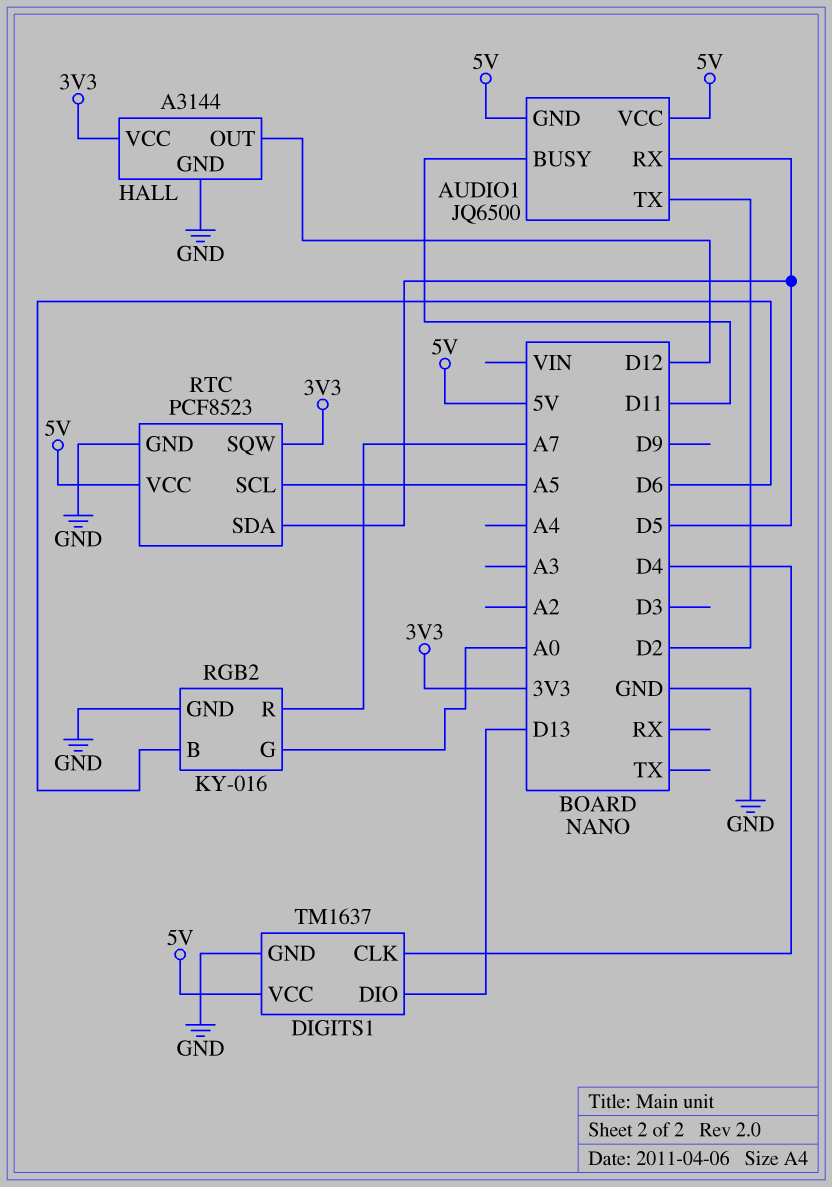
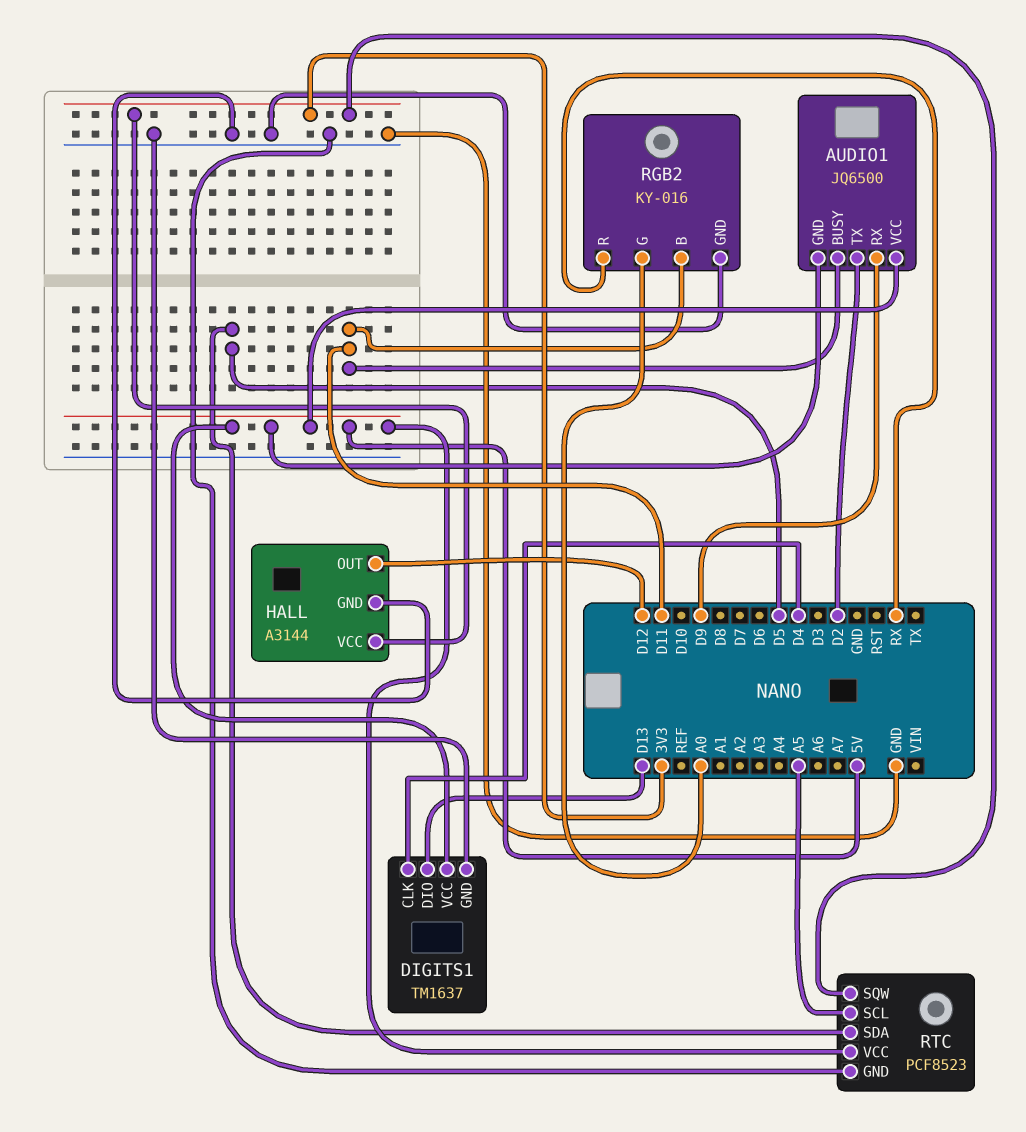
AUDIO1 pin RX: D5 -> D9
RGB2 pin B: D6 -> D11
RGB2 pin R: A7 -> RX

